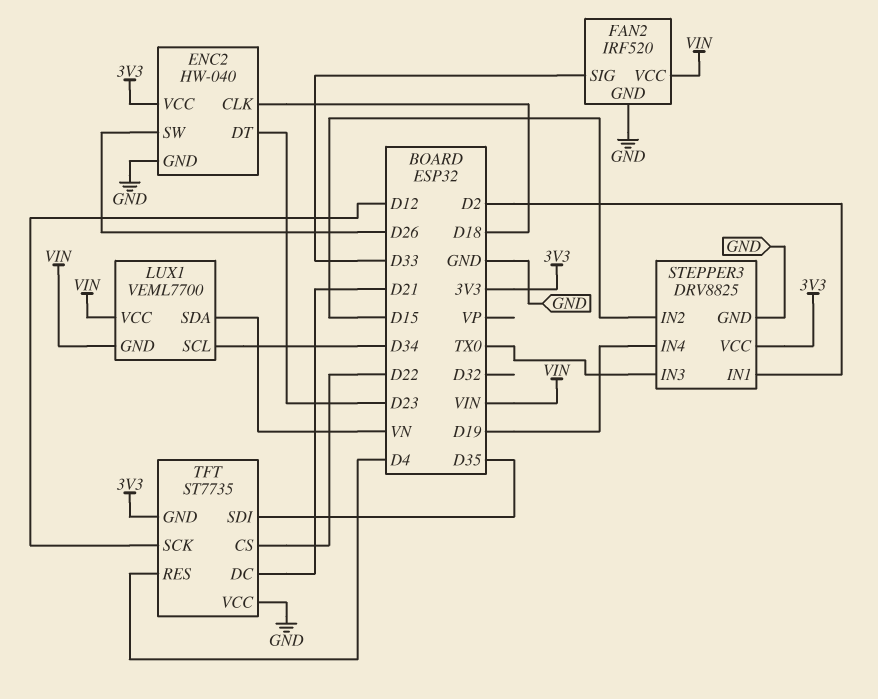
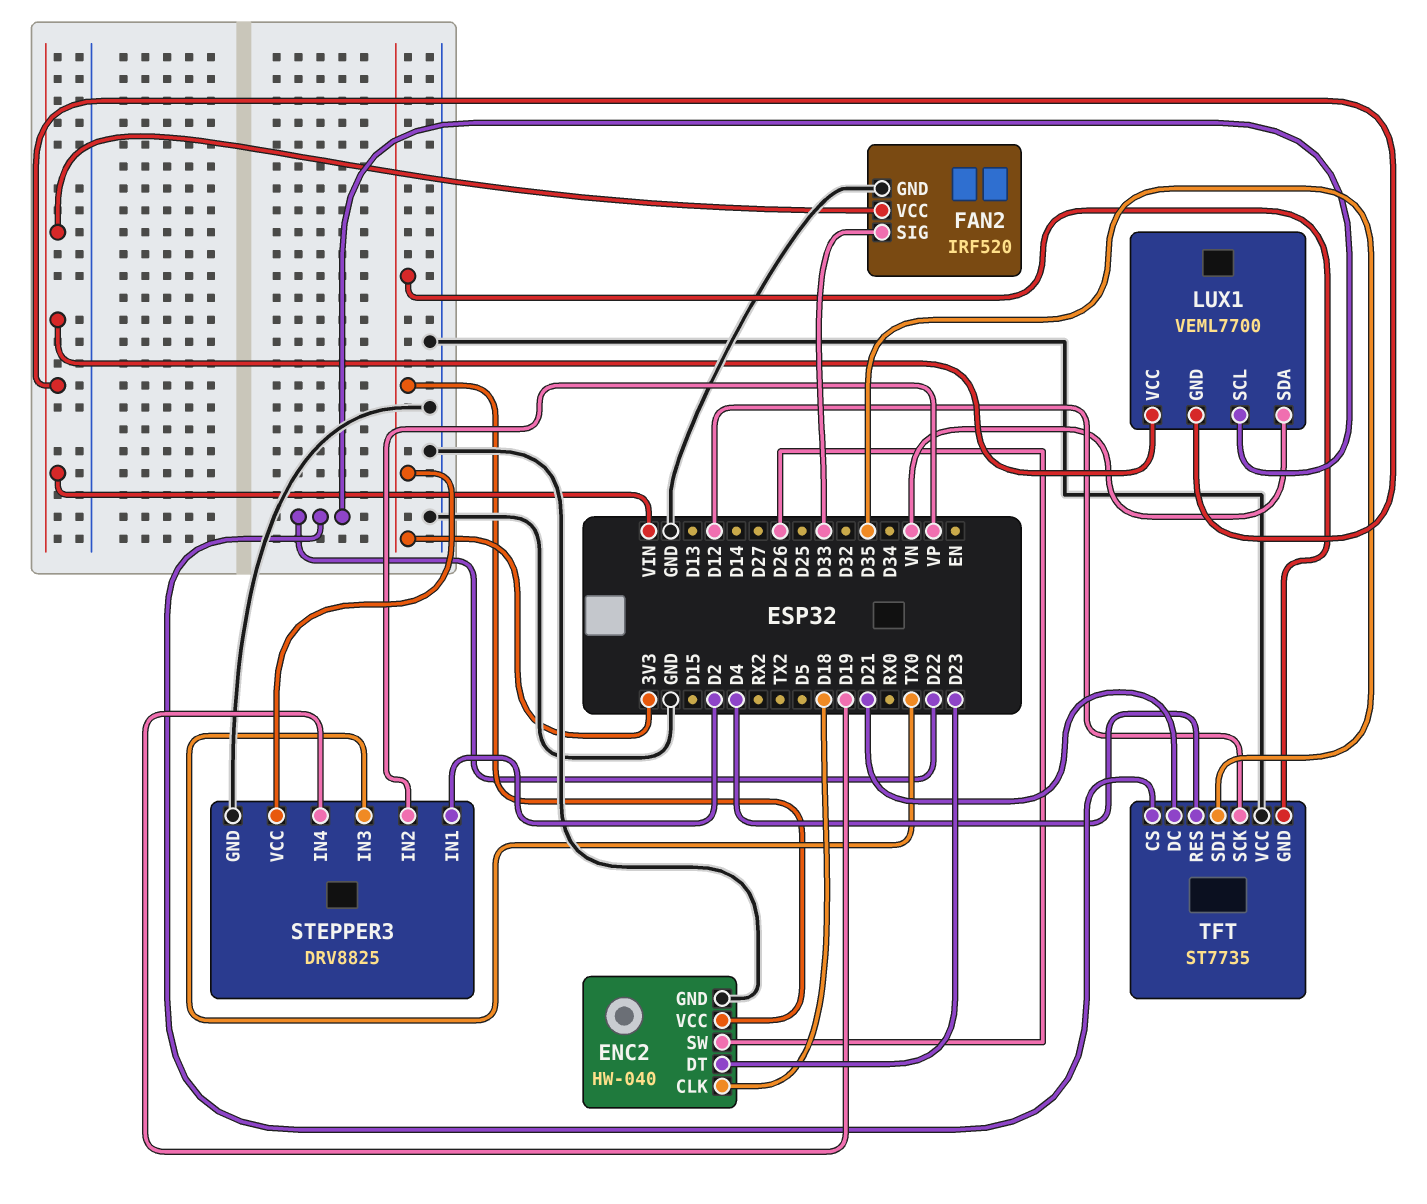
LUX1 pin SCL: D34 -> D22
STEPPER3 pin IN2: D15 -> VP

